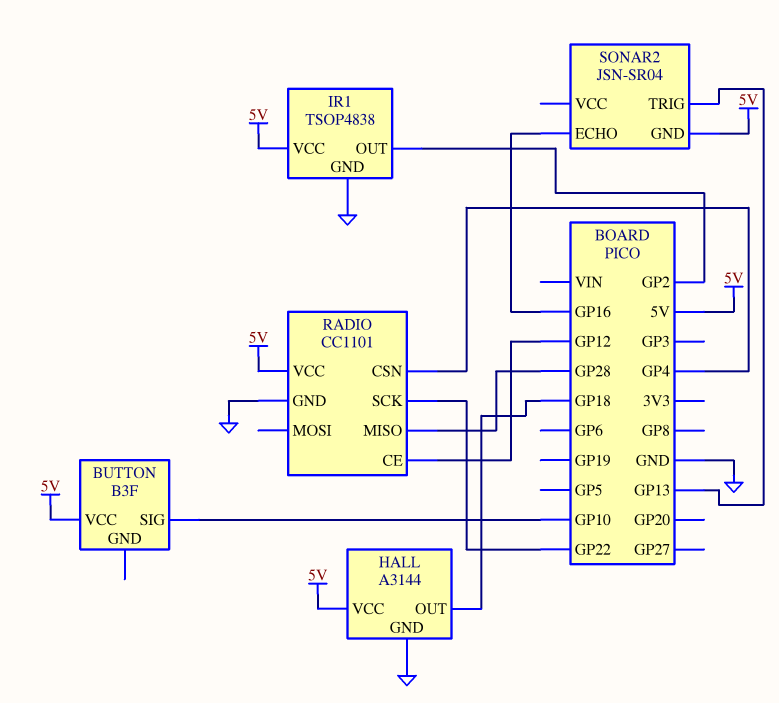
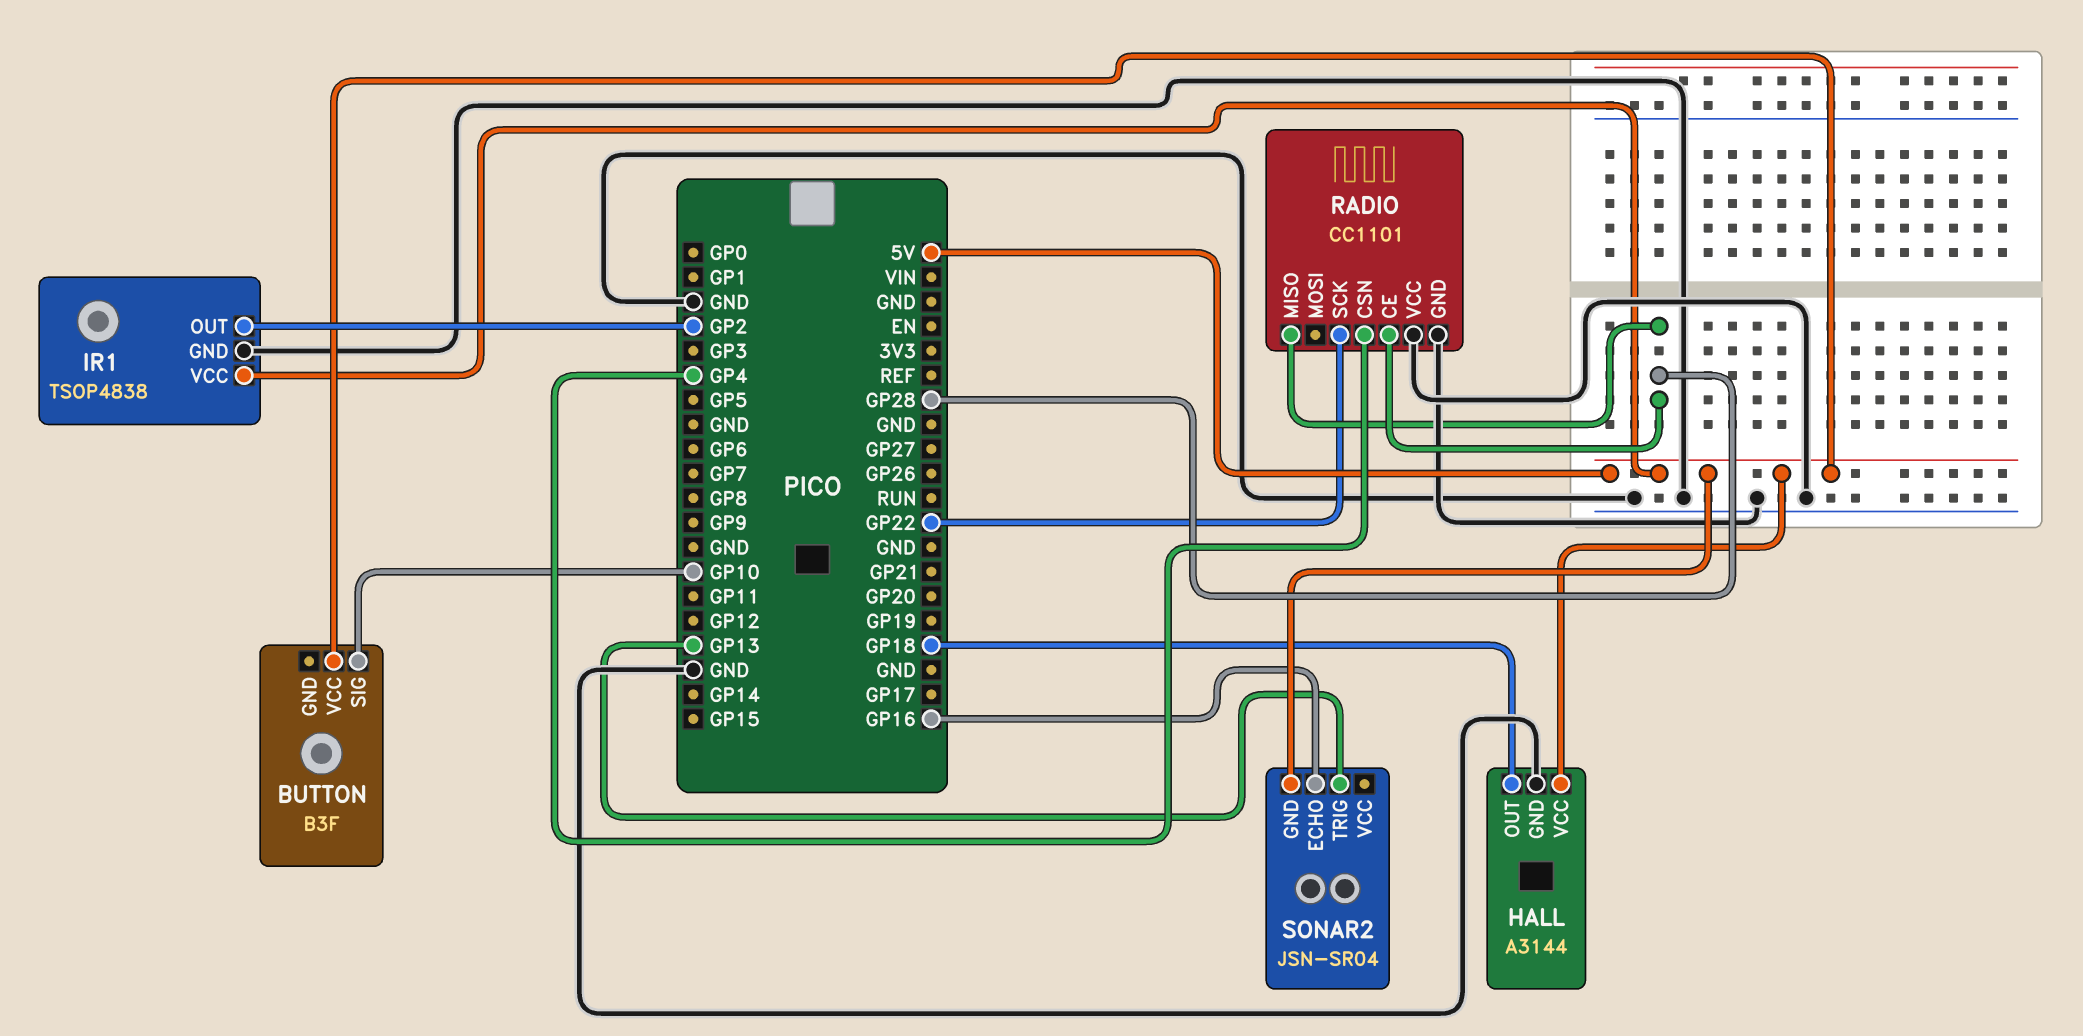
RADIO pin CE: GP12 -> GP28
RADIO pin VCC: 5V -> GND

